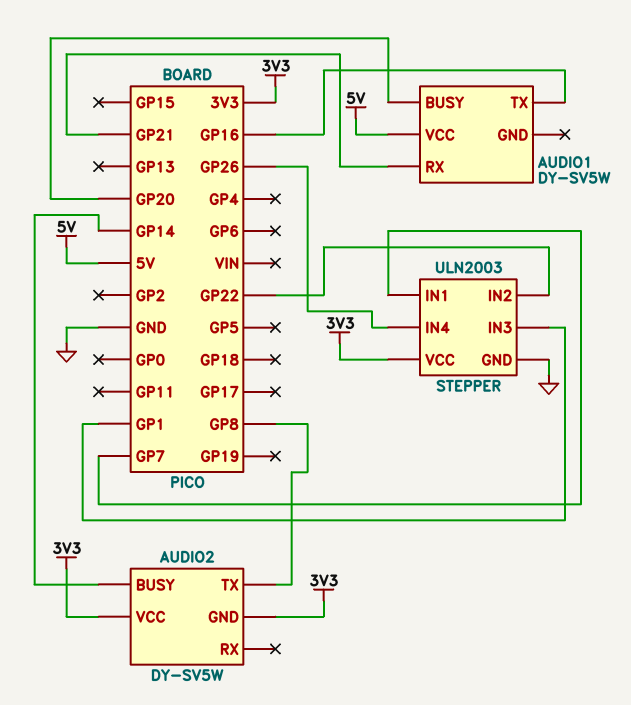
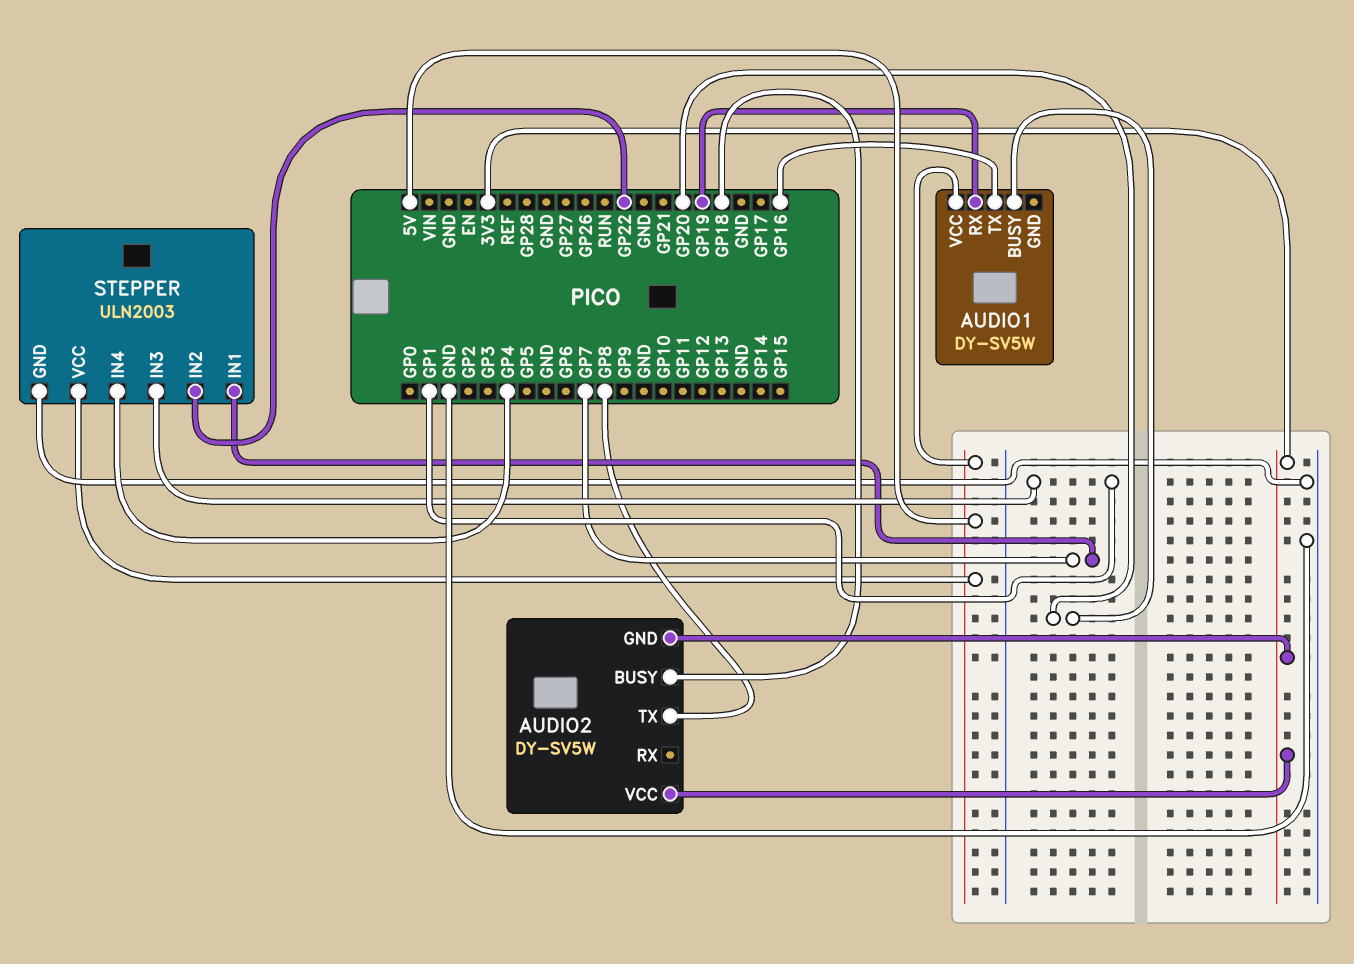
AUDIO1 pin RX: GP21 -> GP19
AUDIO2 pin BUSY: GP14 -> GP18
STEPPER pin IN4: GP26 -> GP4
STEPPER pin VCC: 3V3 -> 5V

